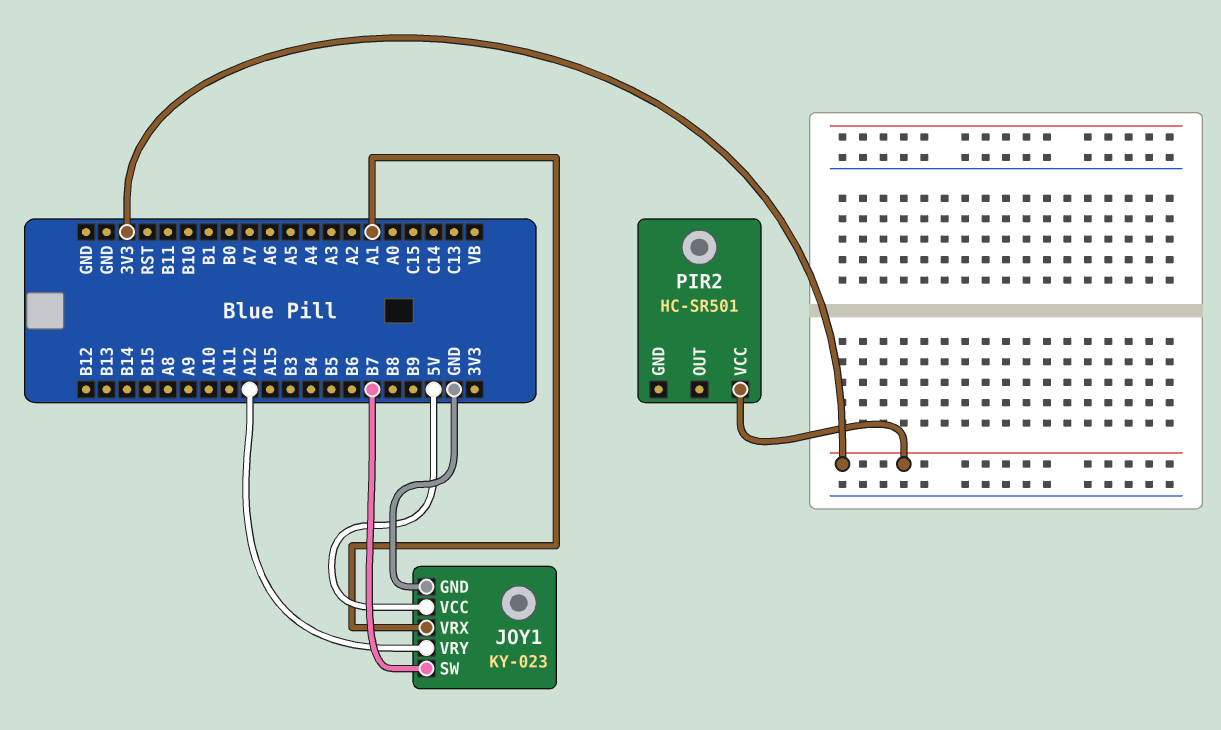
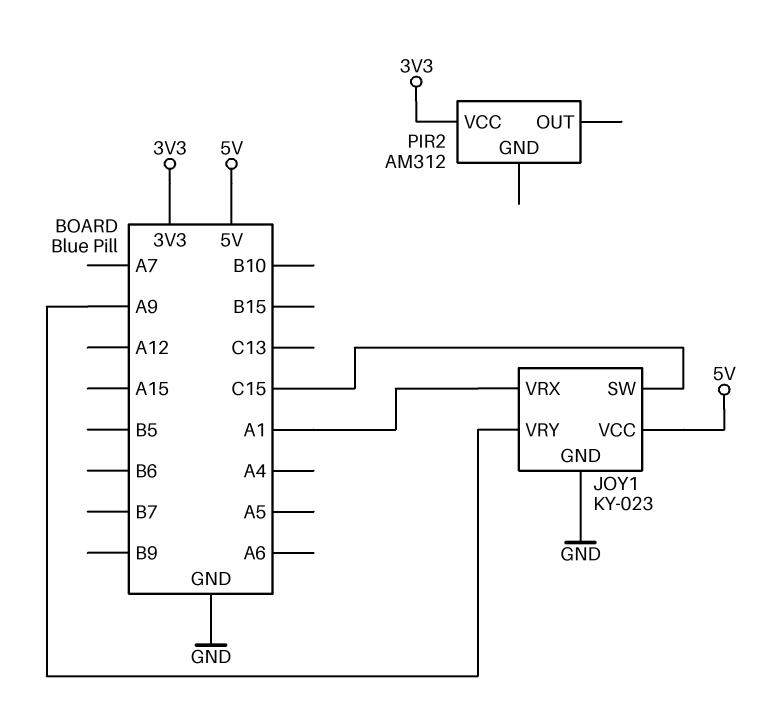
JOY1 pin SW: B7 -> C15
JOY1 pin VRY: A12 -> A9
PIR2: HC-SR501 -> AM312

